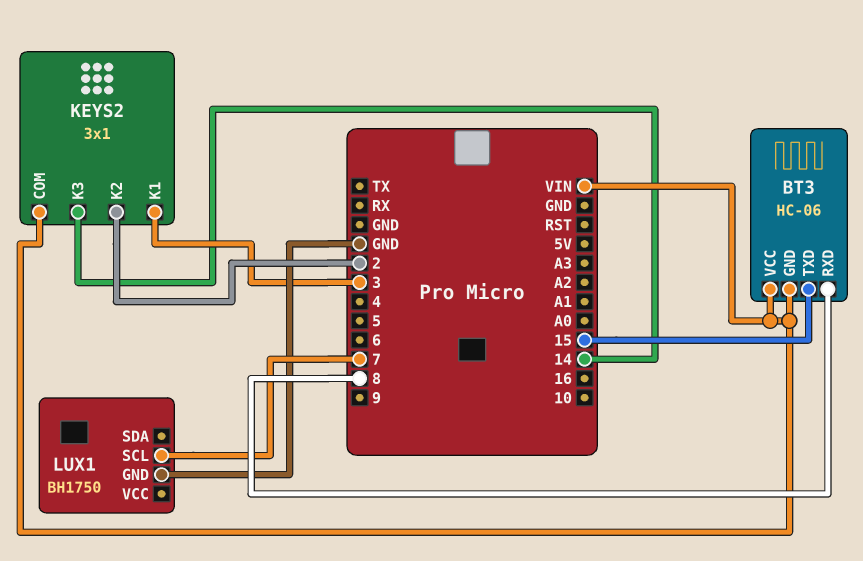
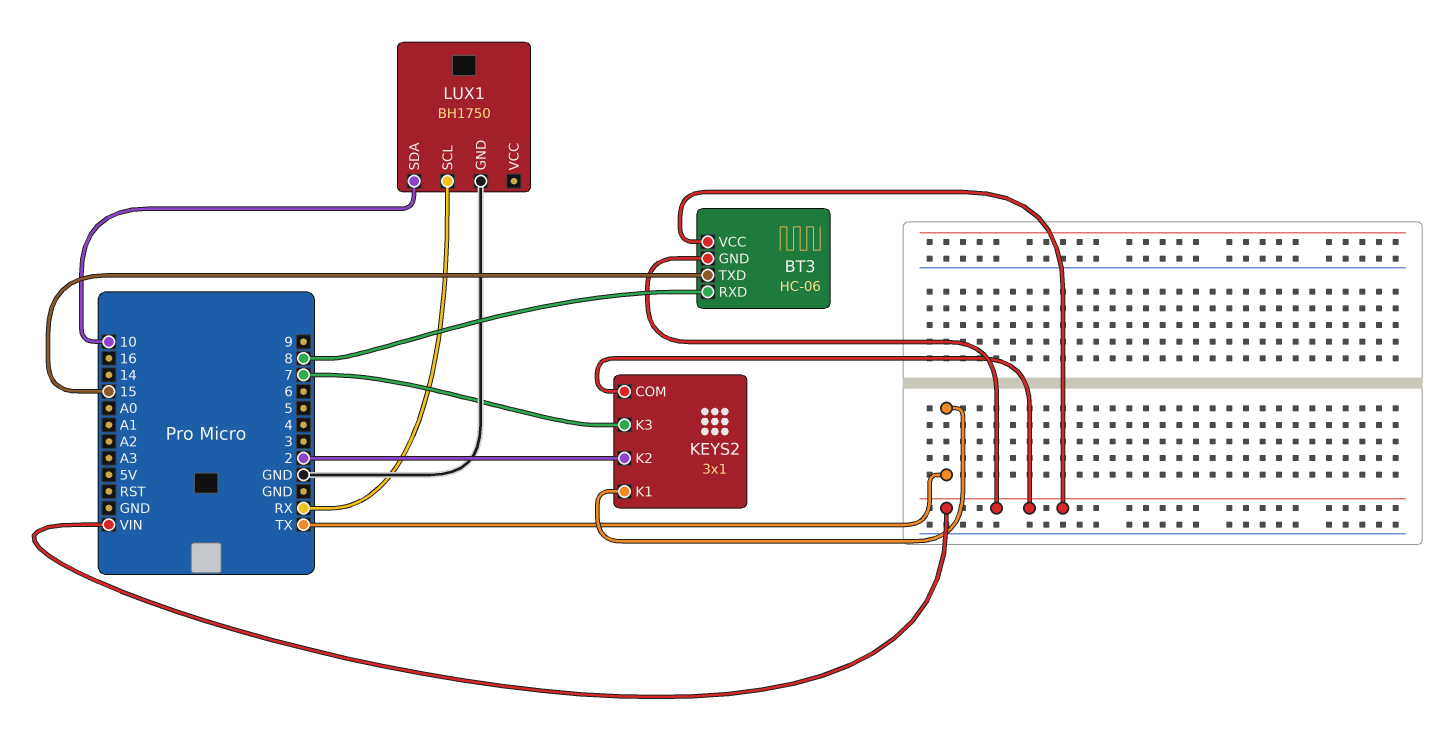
KEYS2 pin K1: 3 -> TX
KEYS2 pin K3: 14 -> 7
LUX1 pin SCL: 7 -> RX
LUX1 pin SDA: none -> 10

